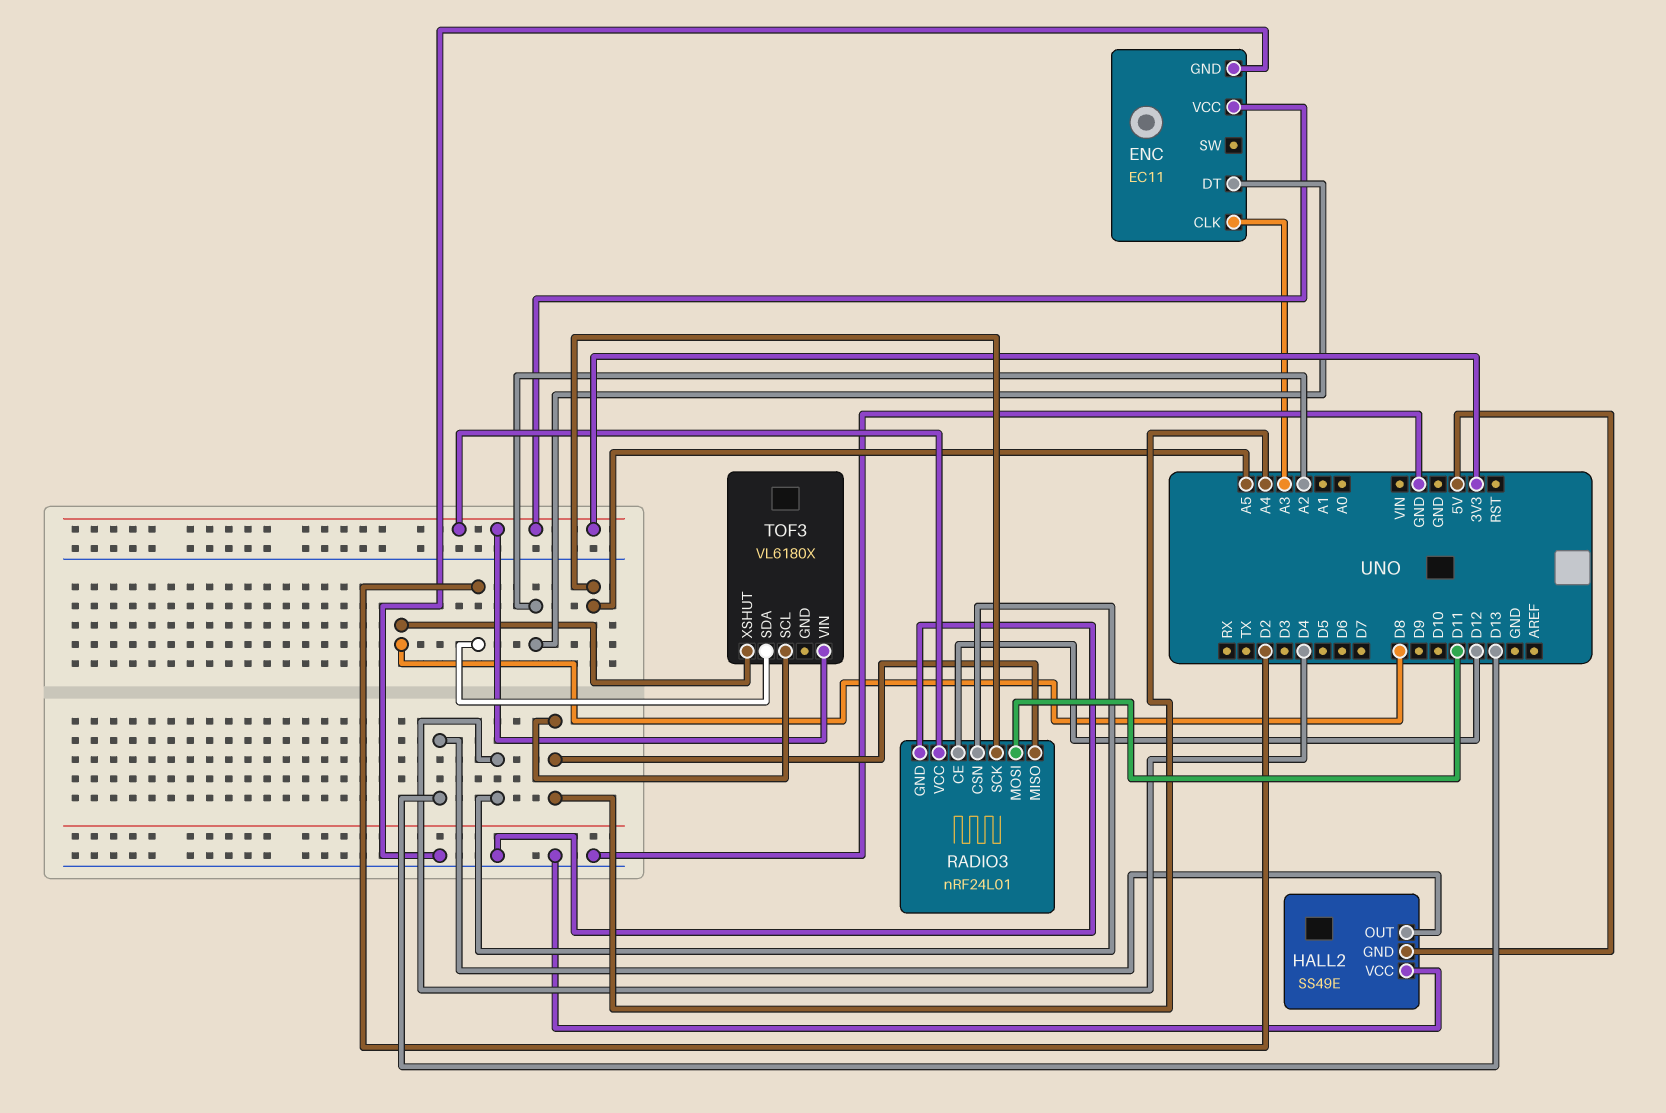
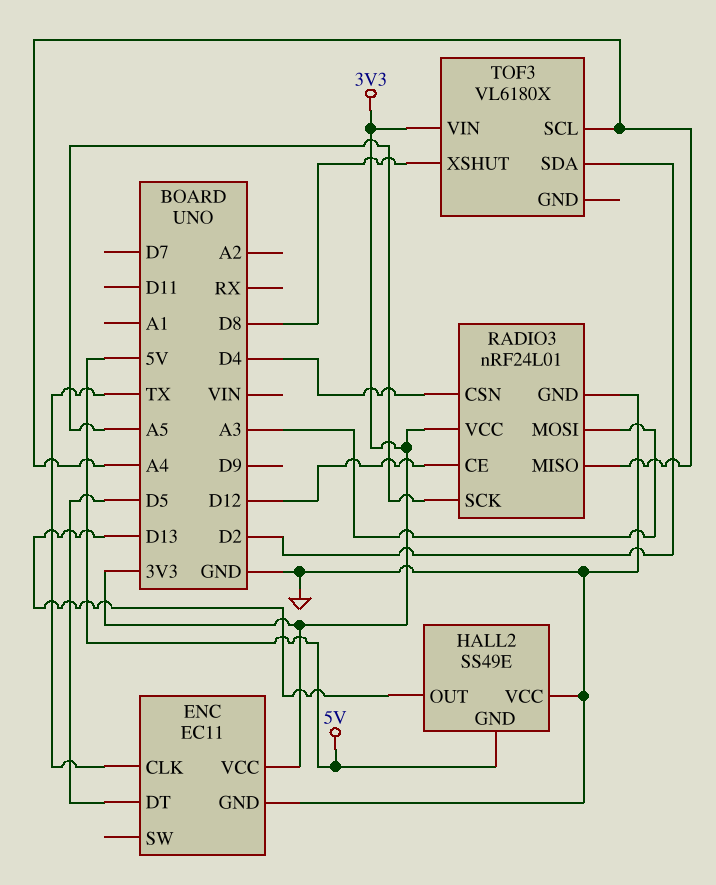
ENC pin CLK: A3 -> TX
ENC pin DT: A2 -> D5
RADIO3 pin MOSI: D11 -> A3

